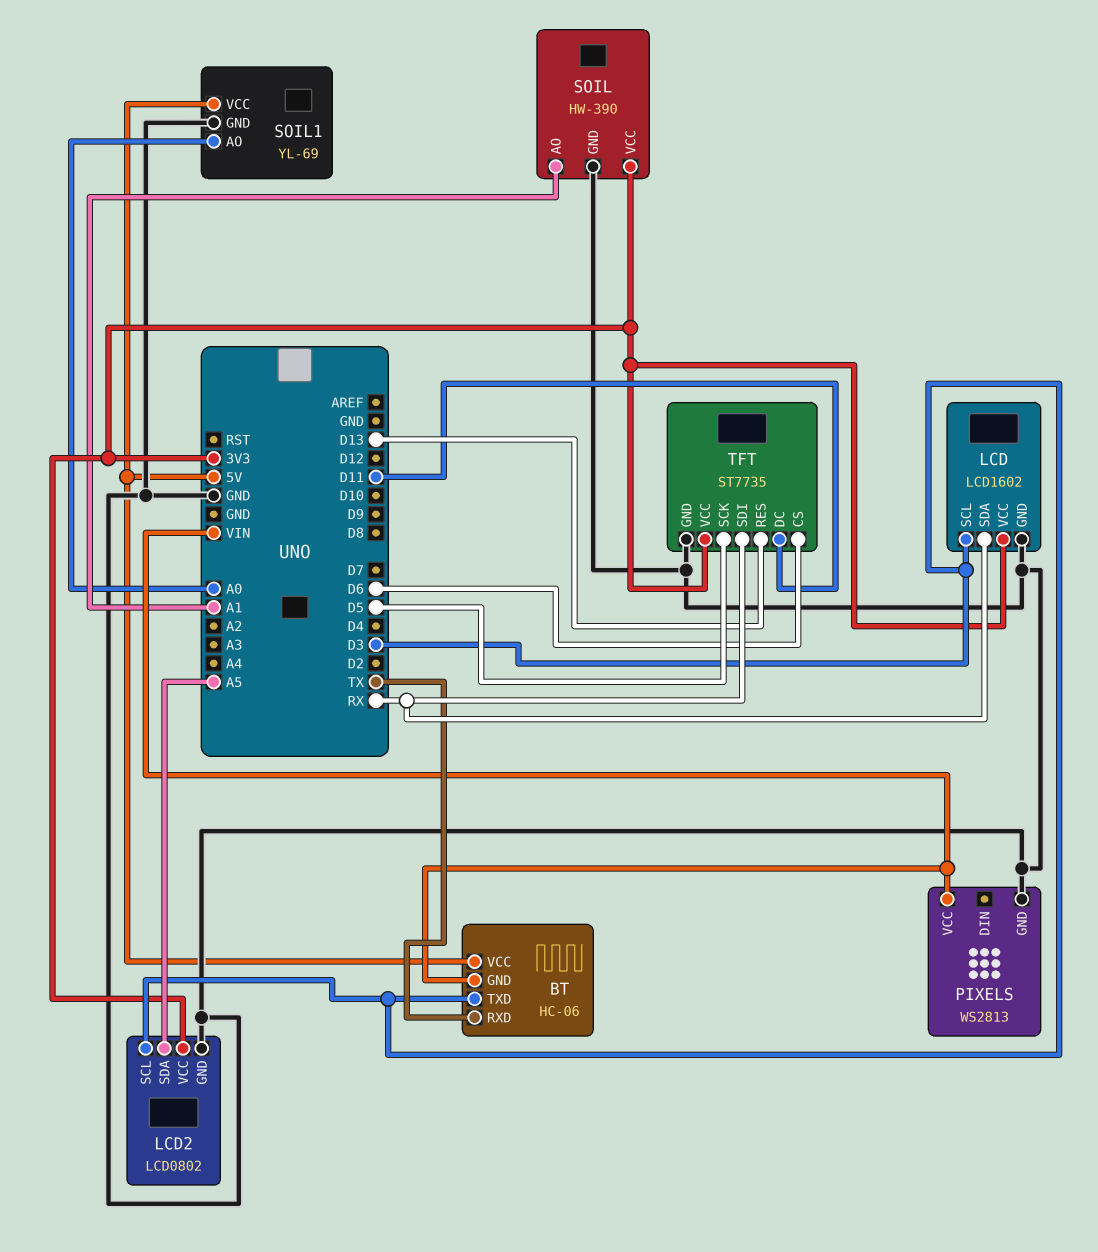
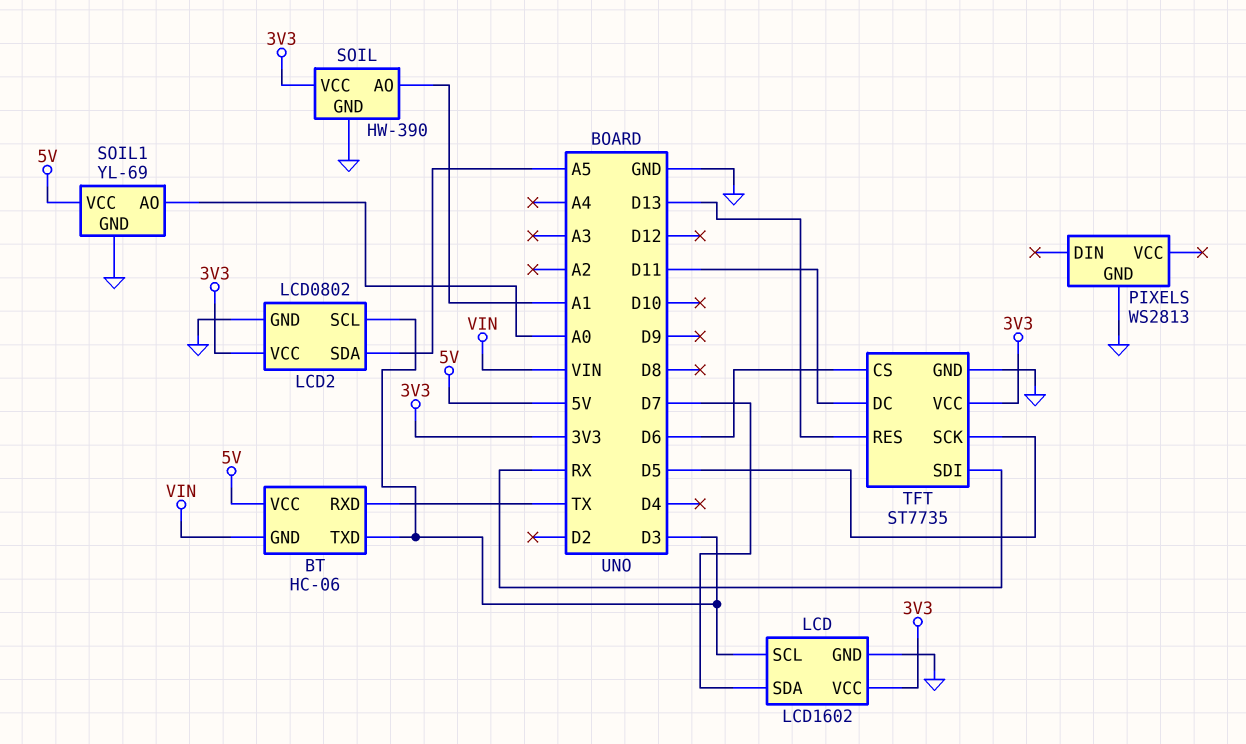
LCD pin SDA: RX -> D7
PIXELS pin VCC: VIN -> none

